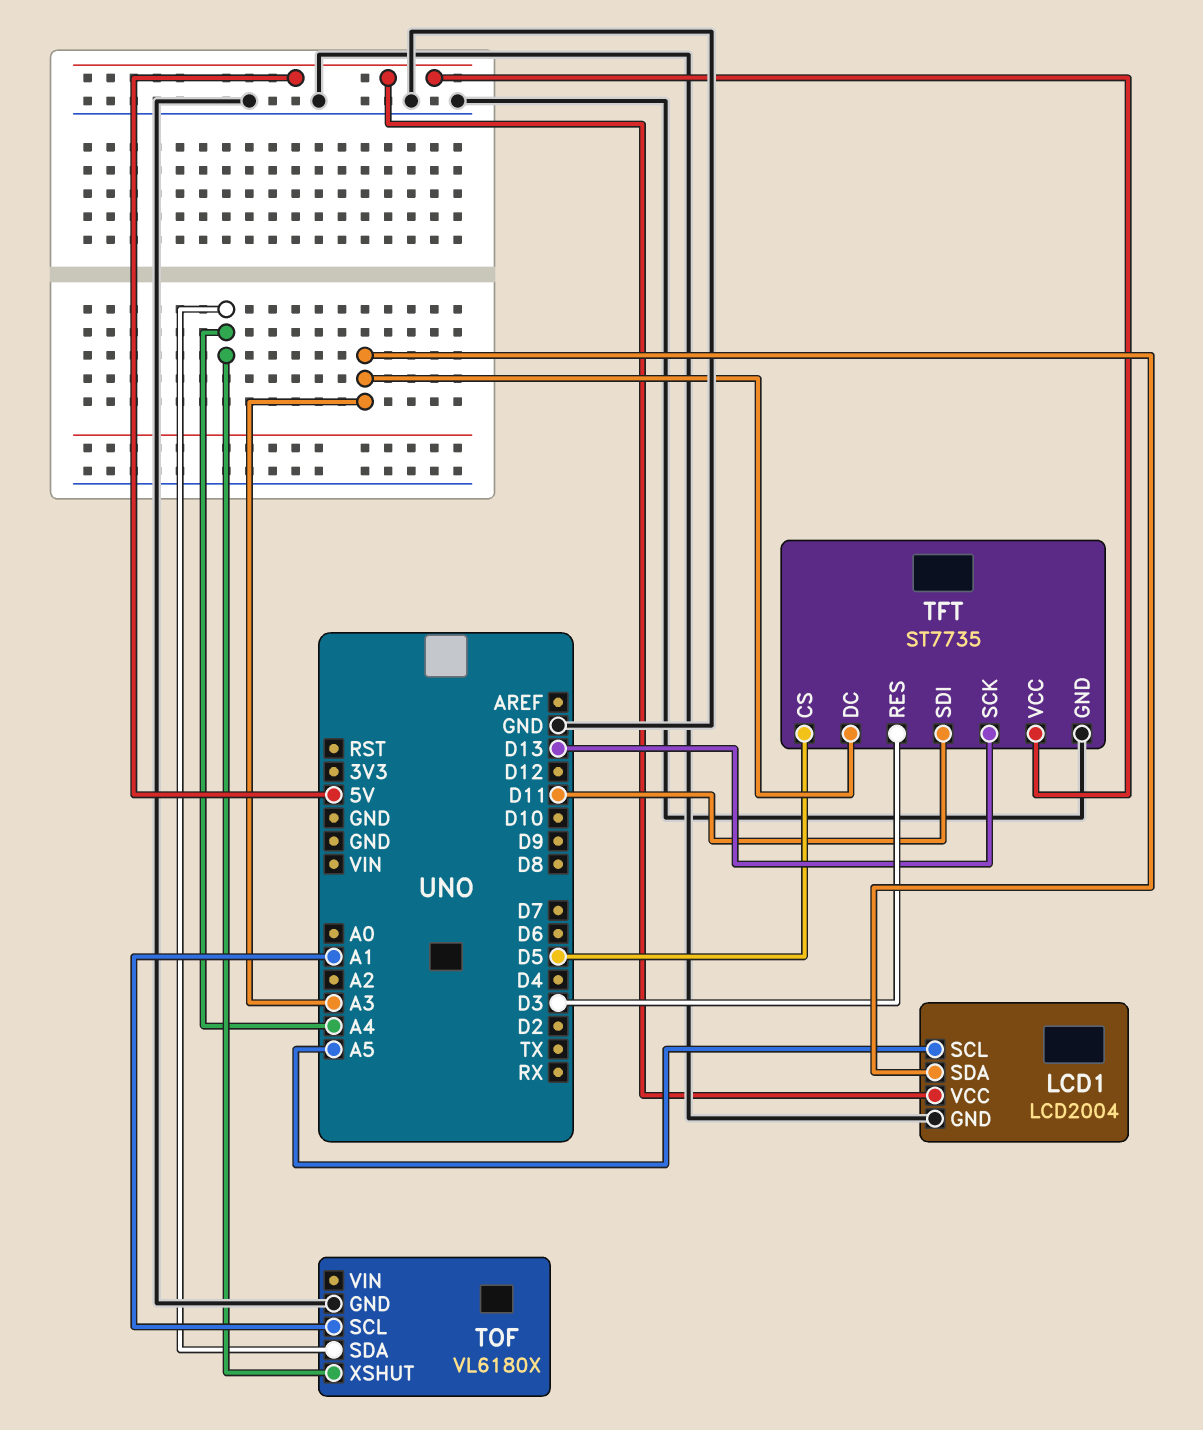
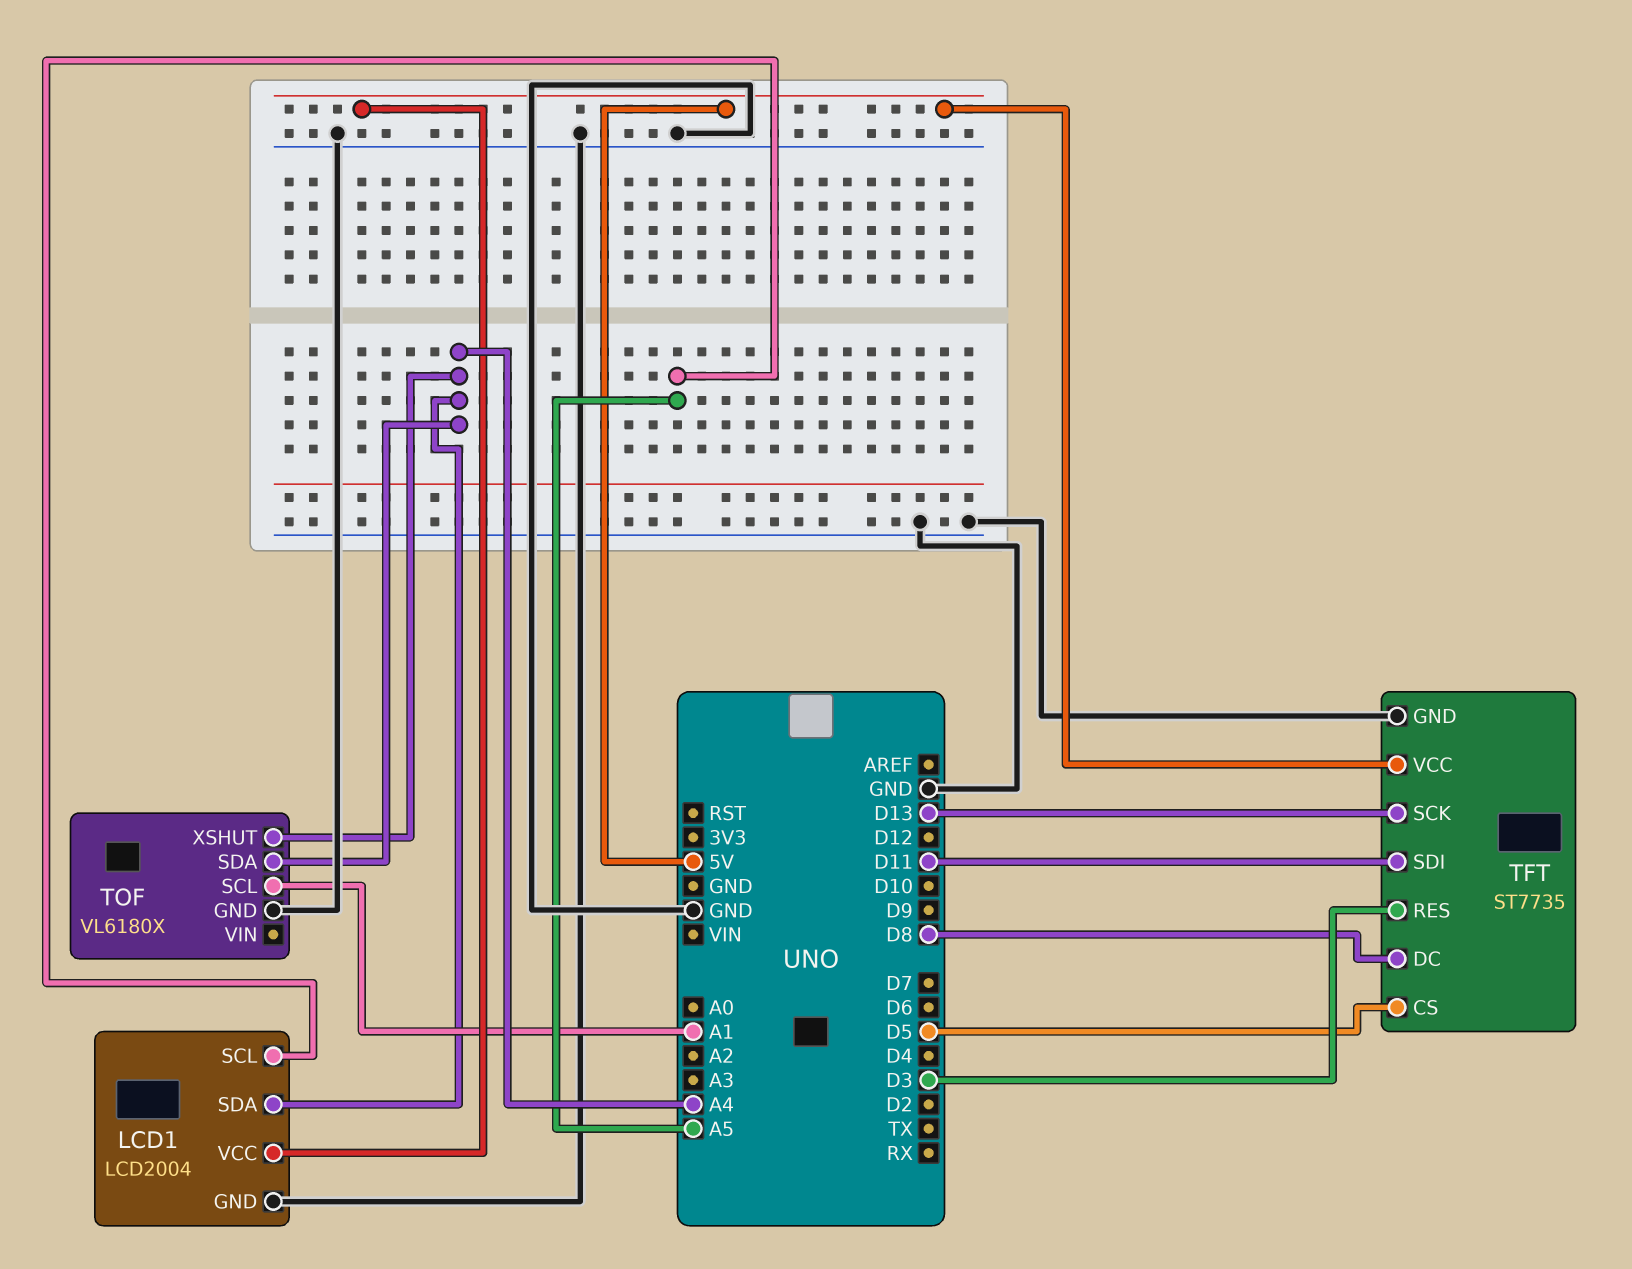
LCD1 pin SDA: A3 -> A4
TFT pin DC: A3 -> D8

